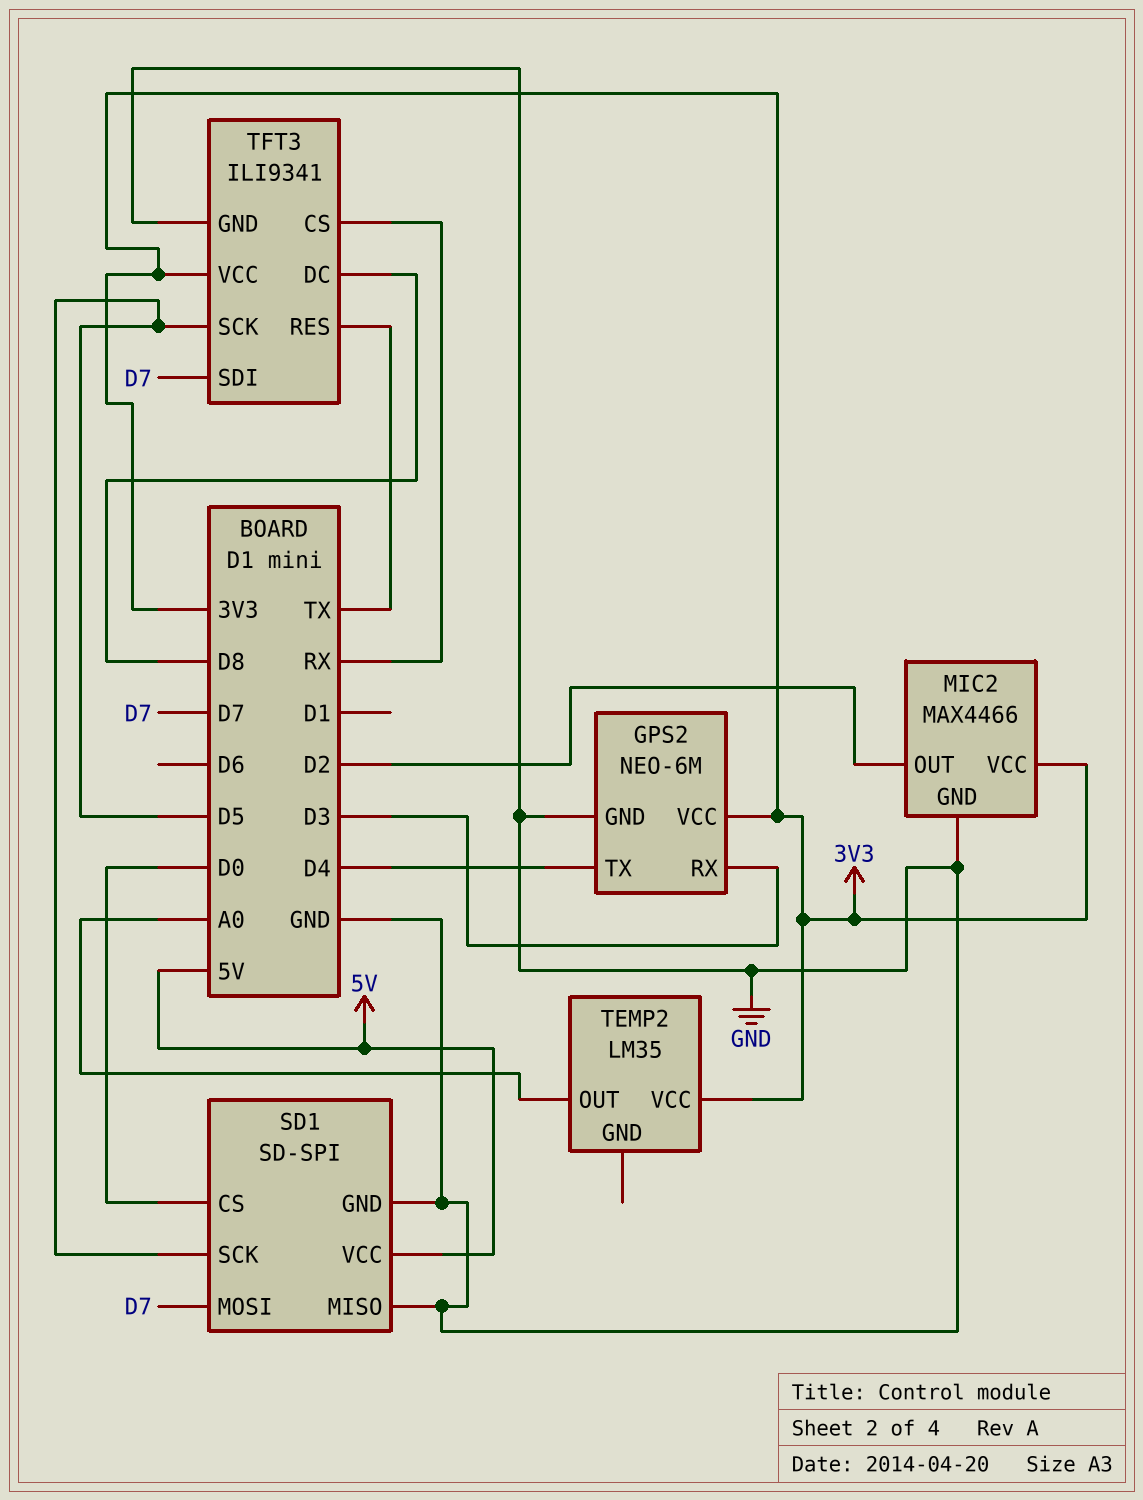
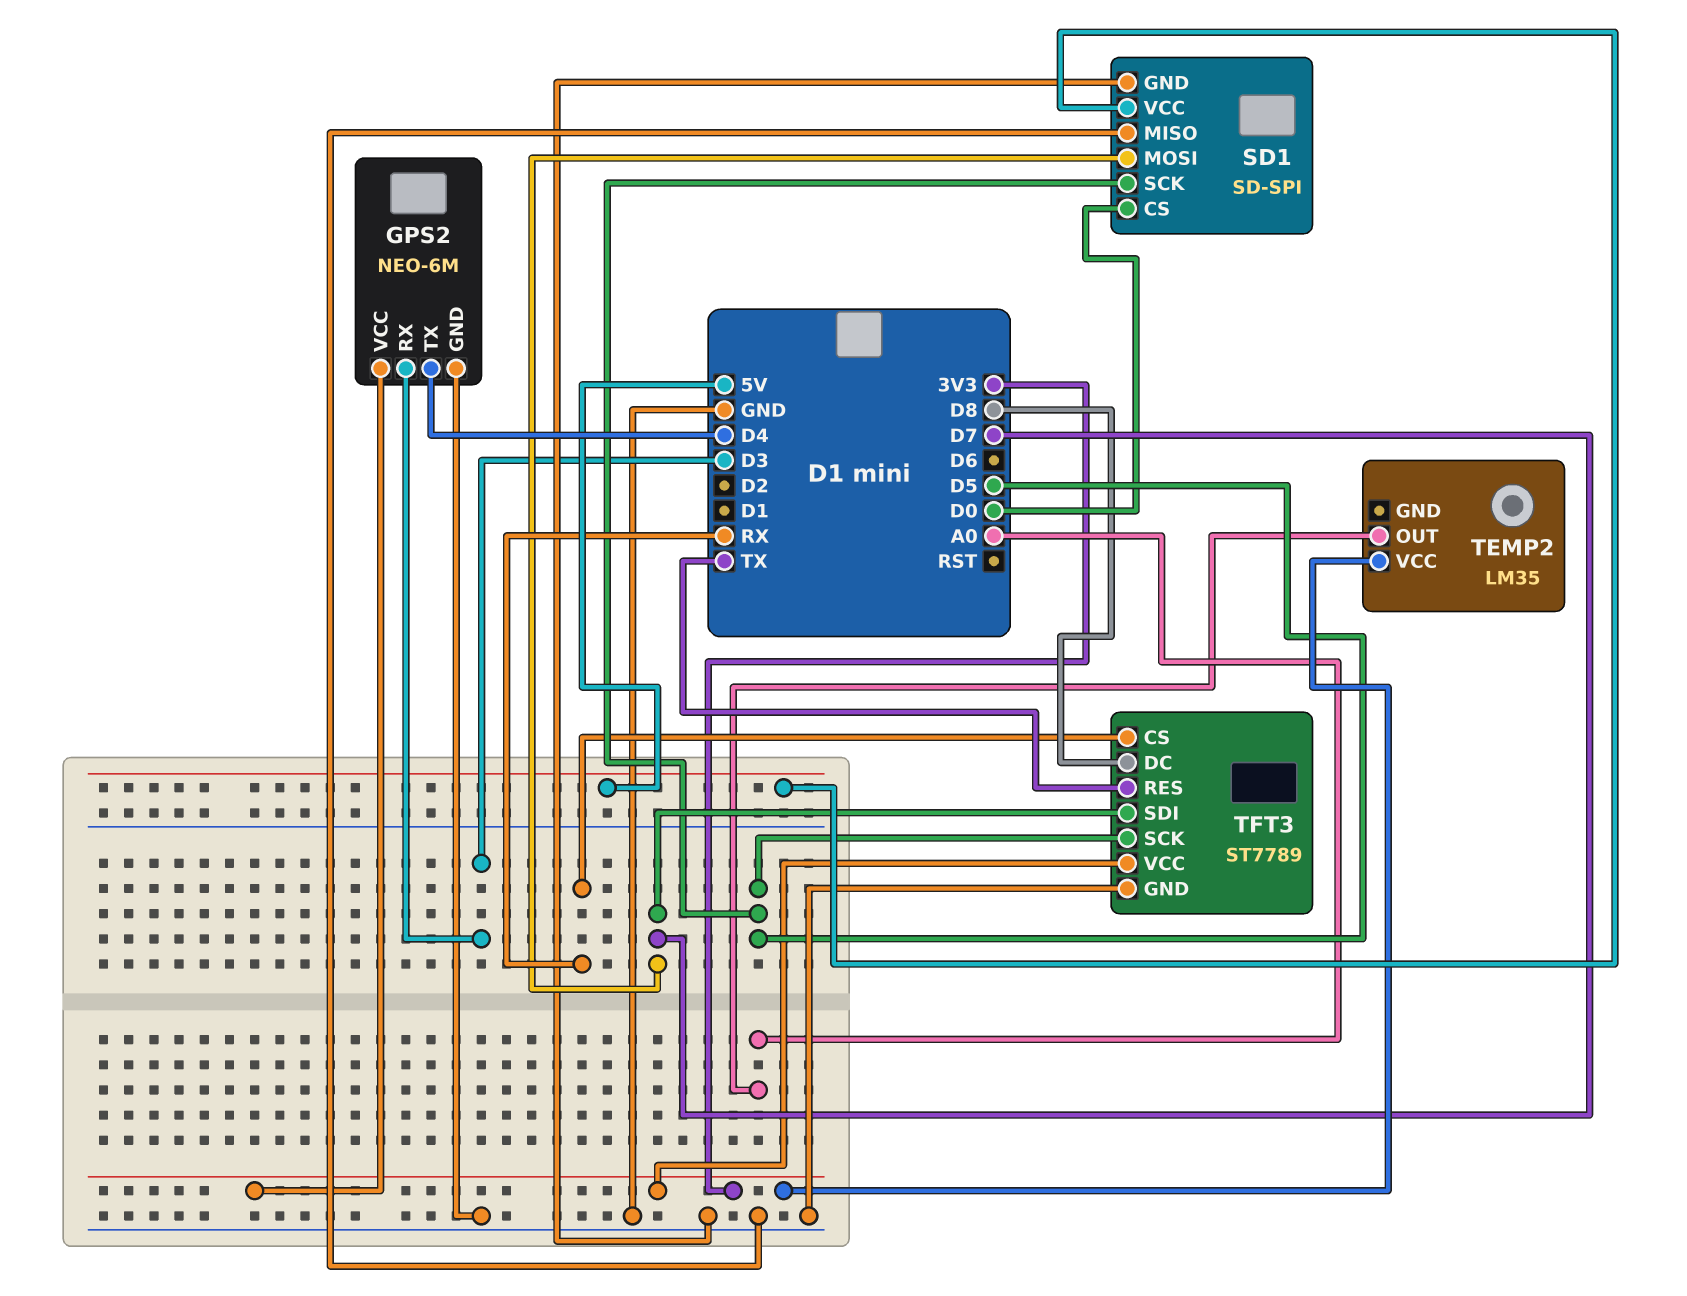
MIC2: MAX4466 -> none
MIC2 pin GND: GND -> none
MIC2 pin OUT: D2 -> none
MIC2 pin VCC: 3V3 -> none
TFT3: ILI9341 -> ST7789

